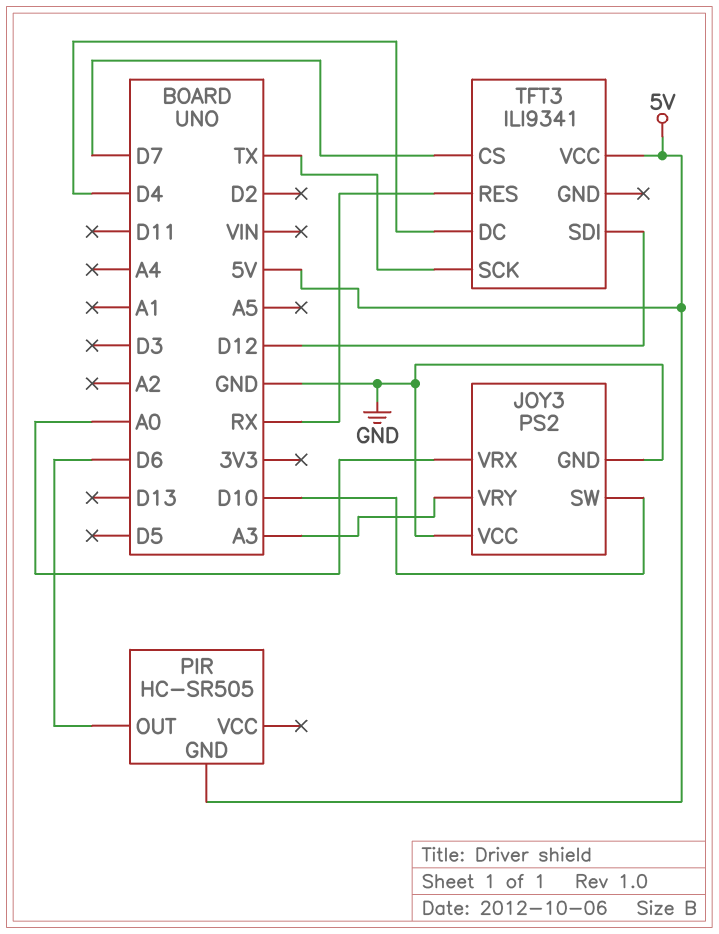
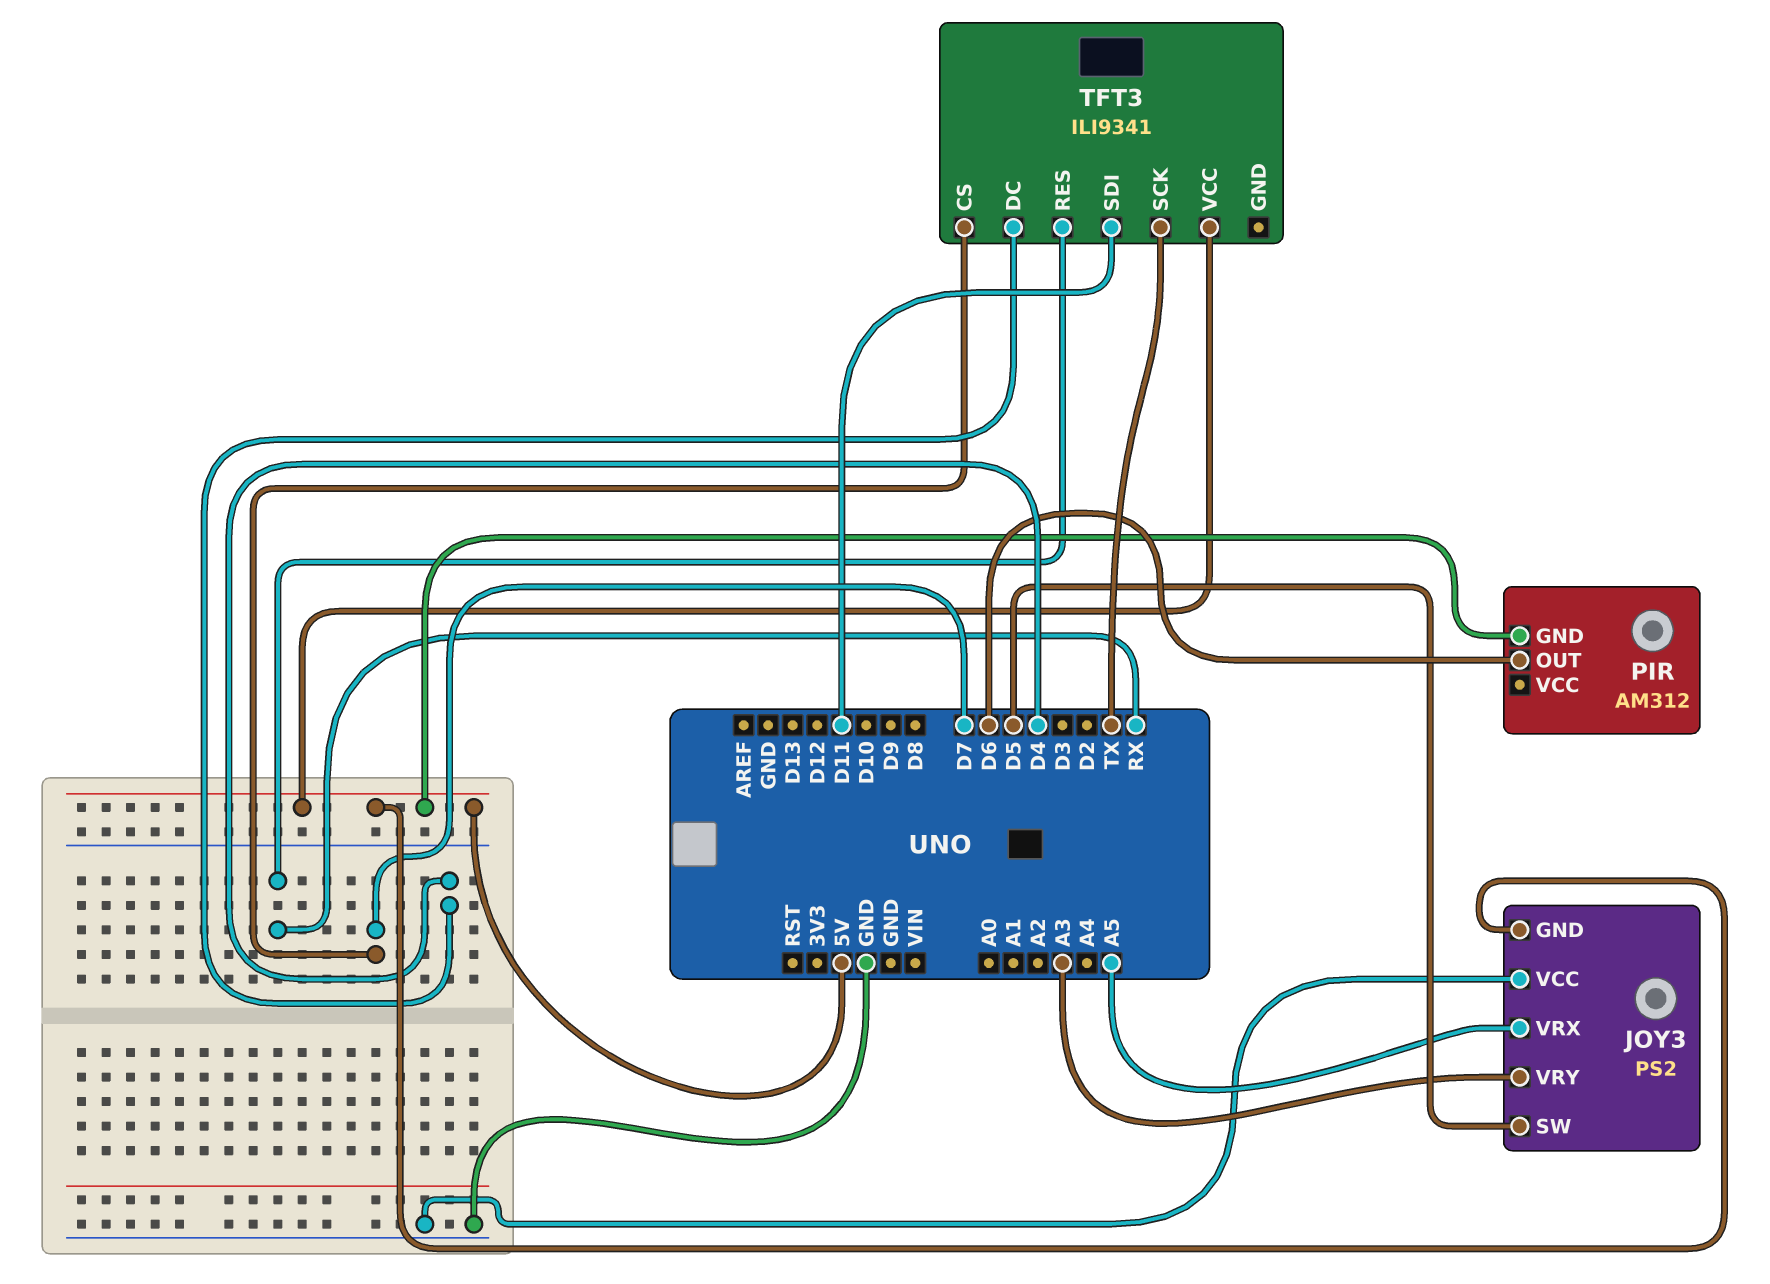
JOY3 pin GND: GND -> 5V
JOY3 pin SW: D10 -> D5
JOY3 pin VRX: A0 -> A5
PIR: HC-SR505 -> AM312
TFT3 pin SDI: D12 -> D11

